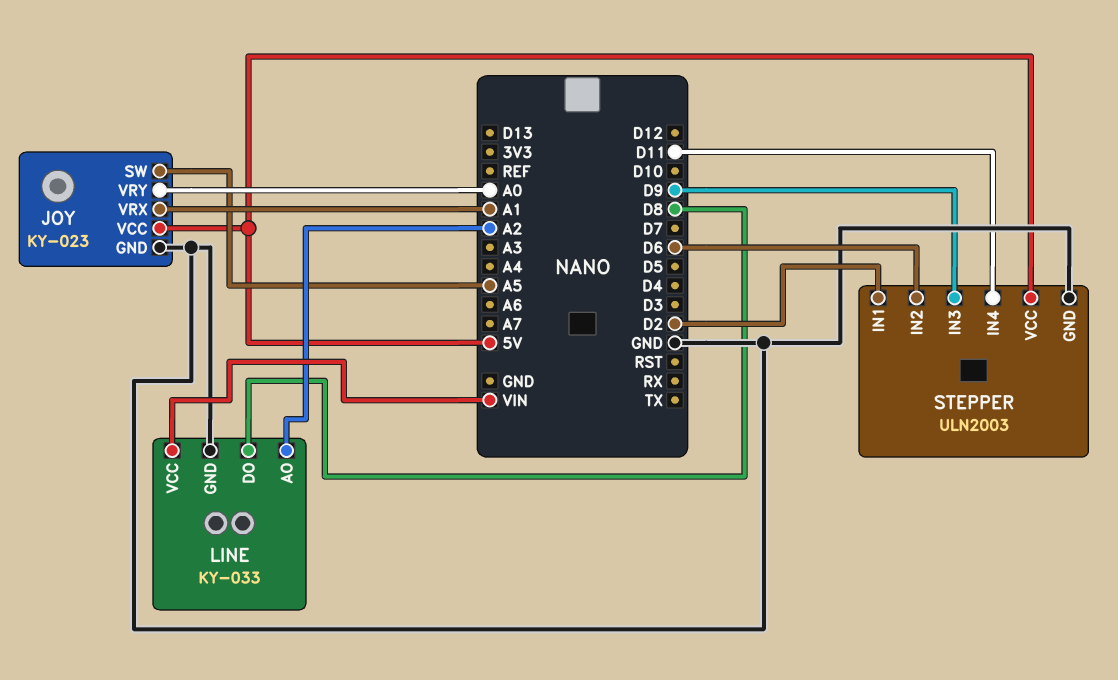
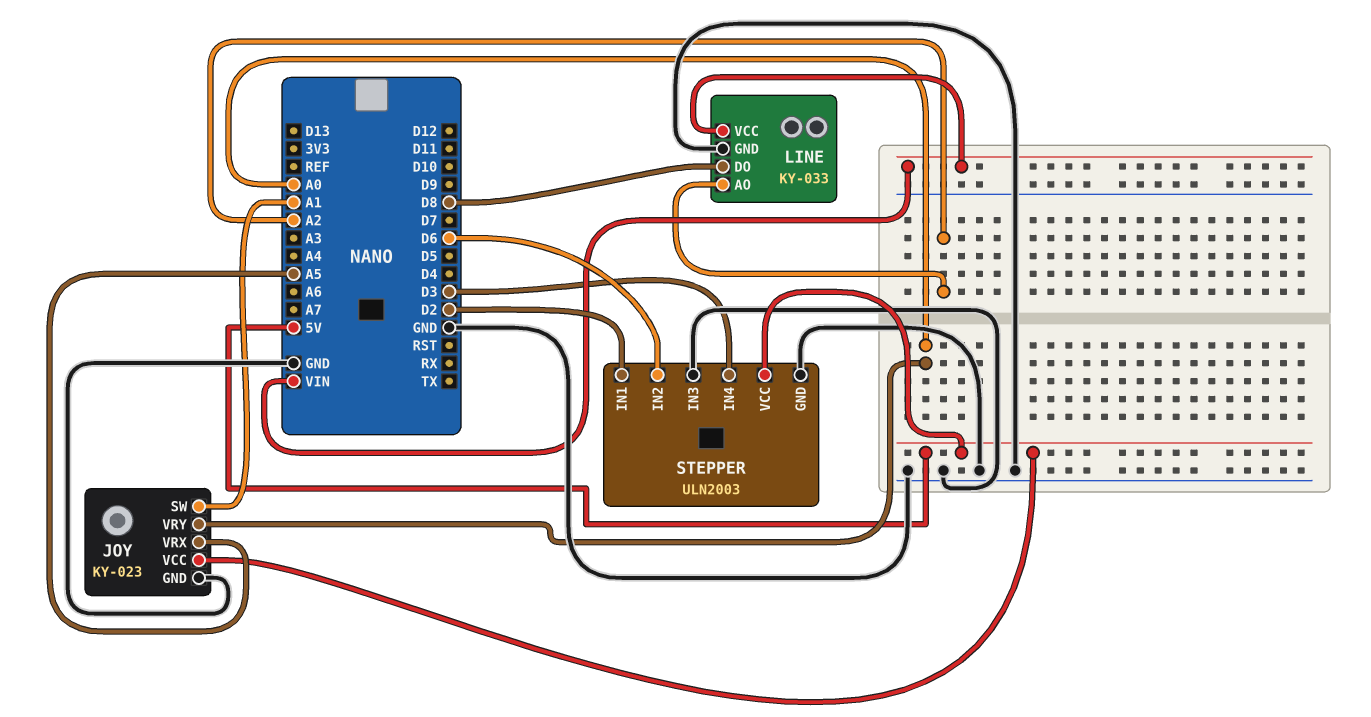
JOY pin SW: A5 -> A1
JOY pin VRX: A1 -> A5
STEPPER pin IN3: D9 -> GND
STEPPER pin IN4: D11 -> D3

